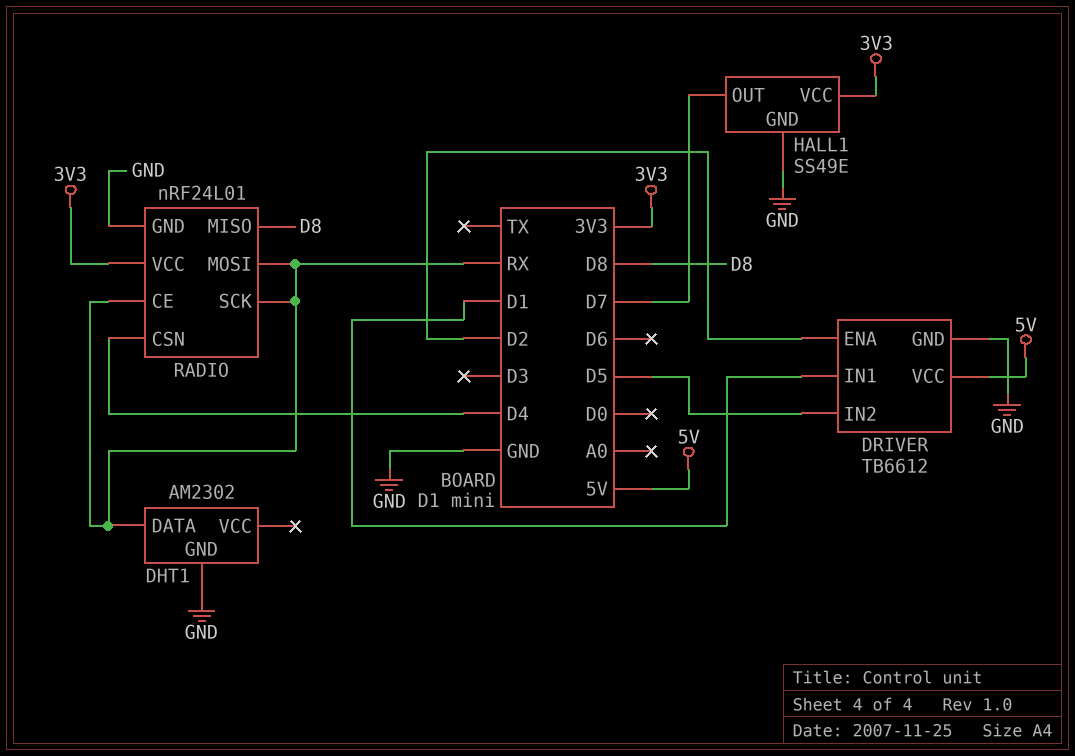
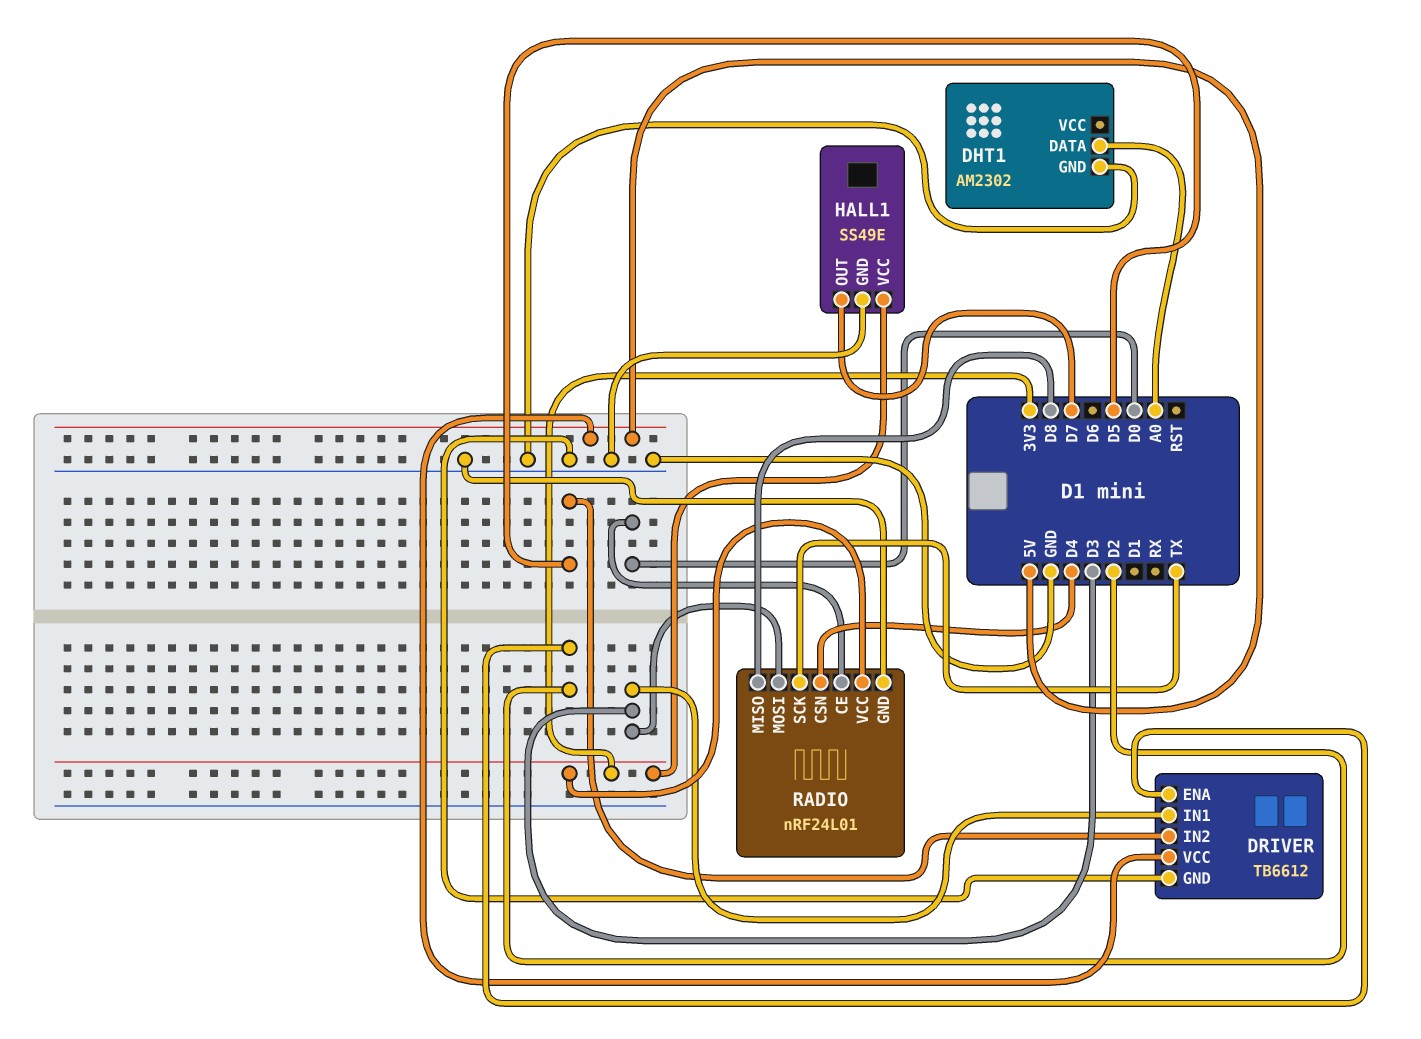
DHT1 pin DATA: RX -> A0
DRIVER pin IN1: D1 -> D3
RADIO pin CE: RX -> D0
RADIO pin MOSI: RX -> D3
RADIO pin SCK: RX -> TX

